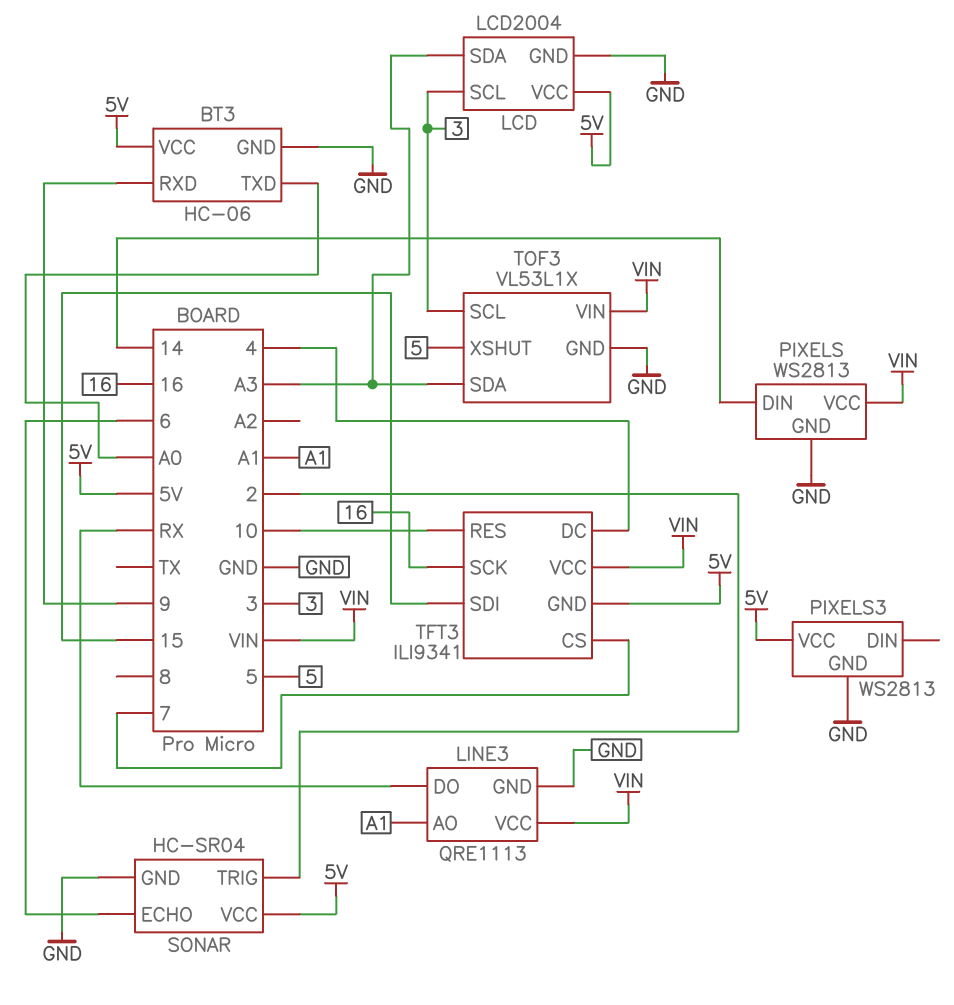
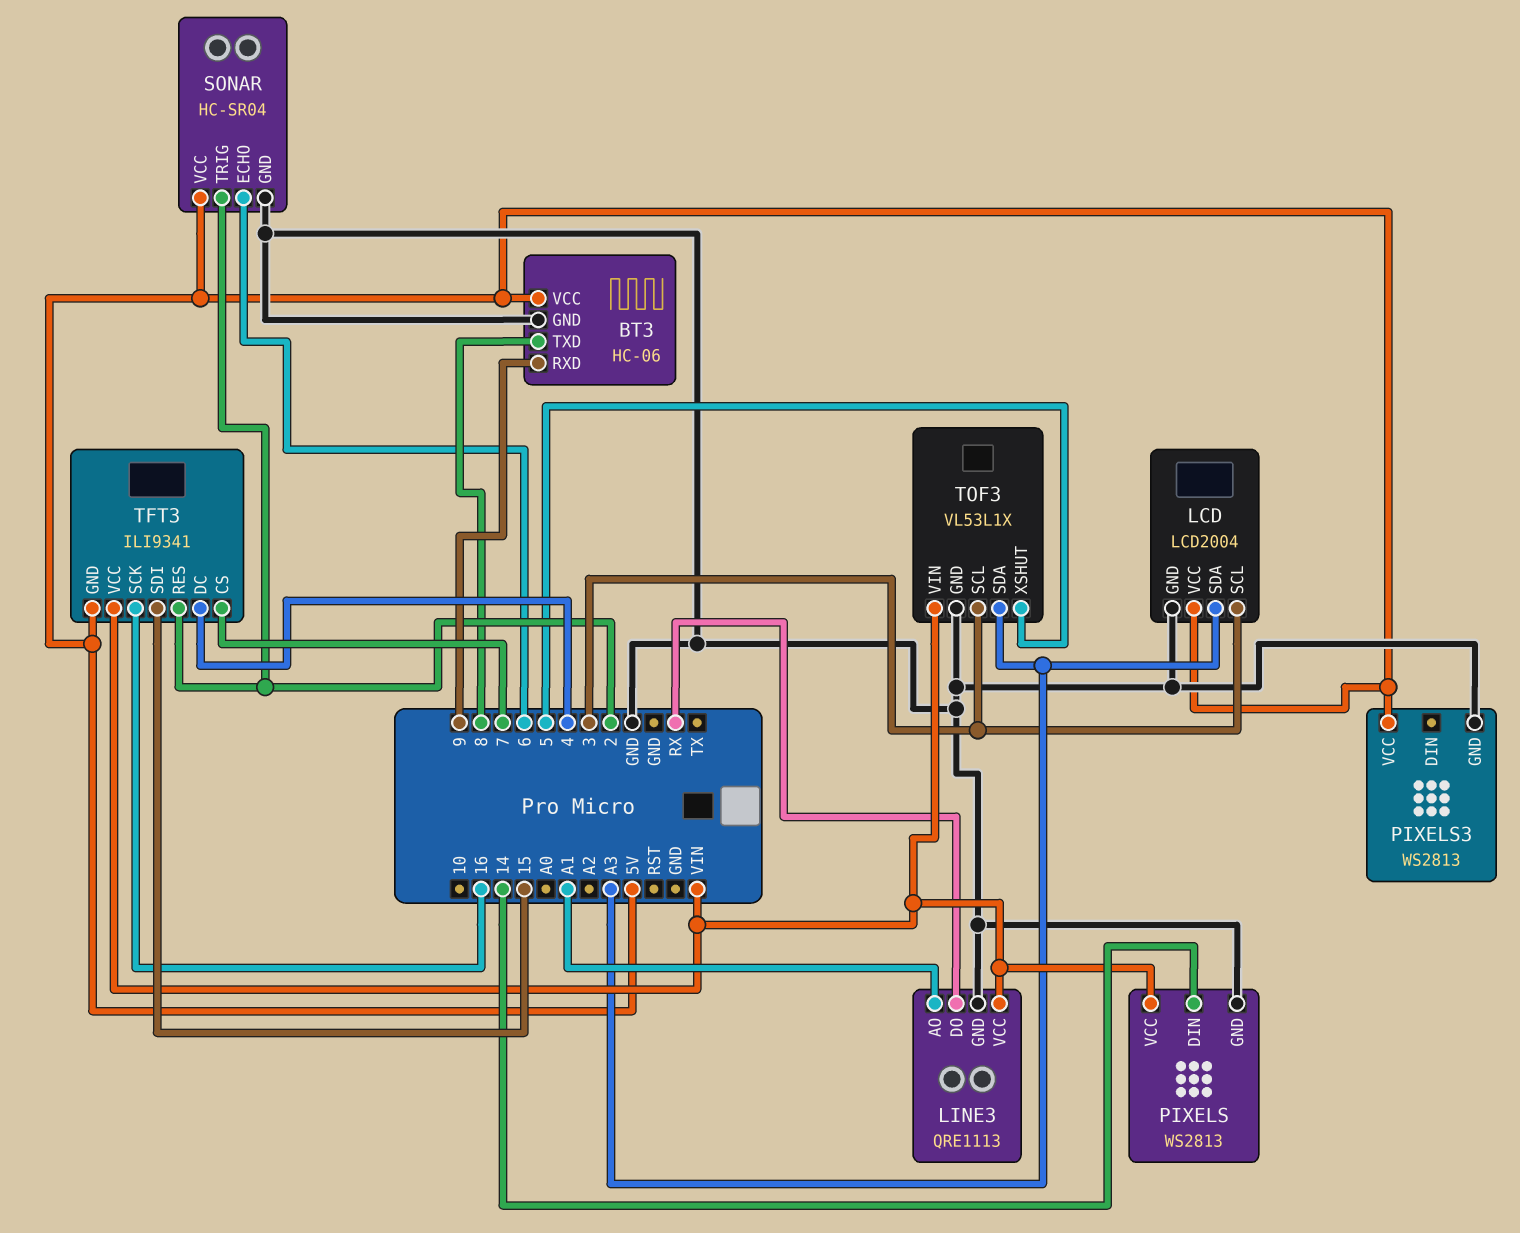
BT3 pin TXD: A0 -> 8
TFT3 pin RES: 10 -> 2

